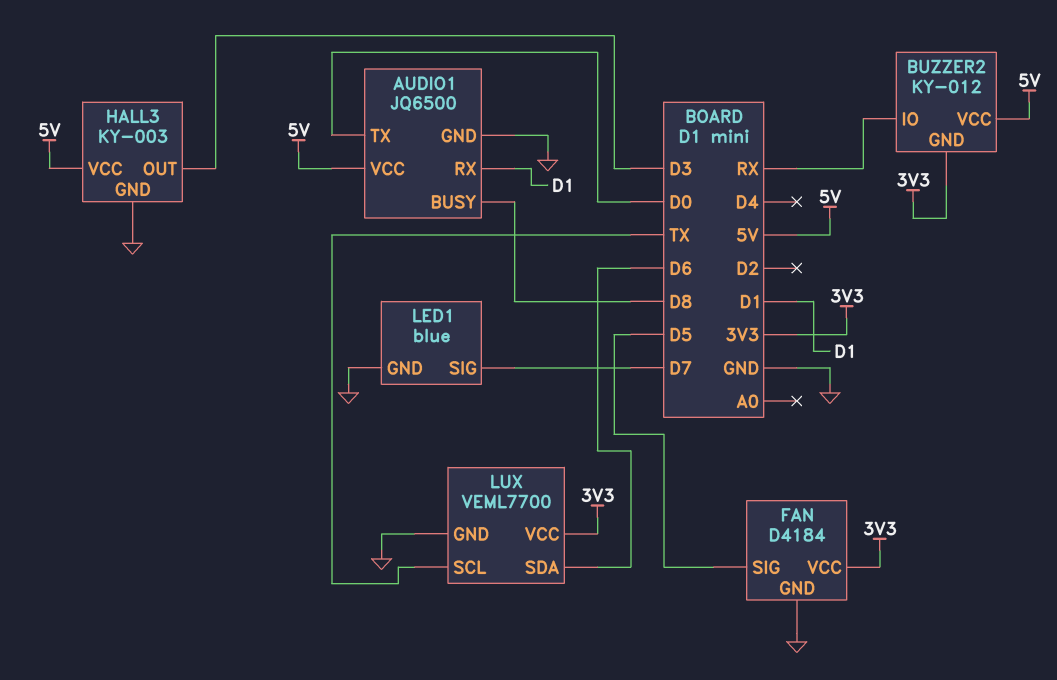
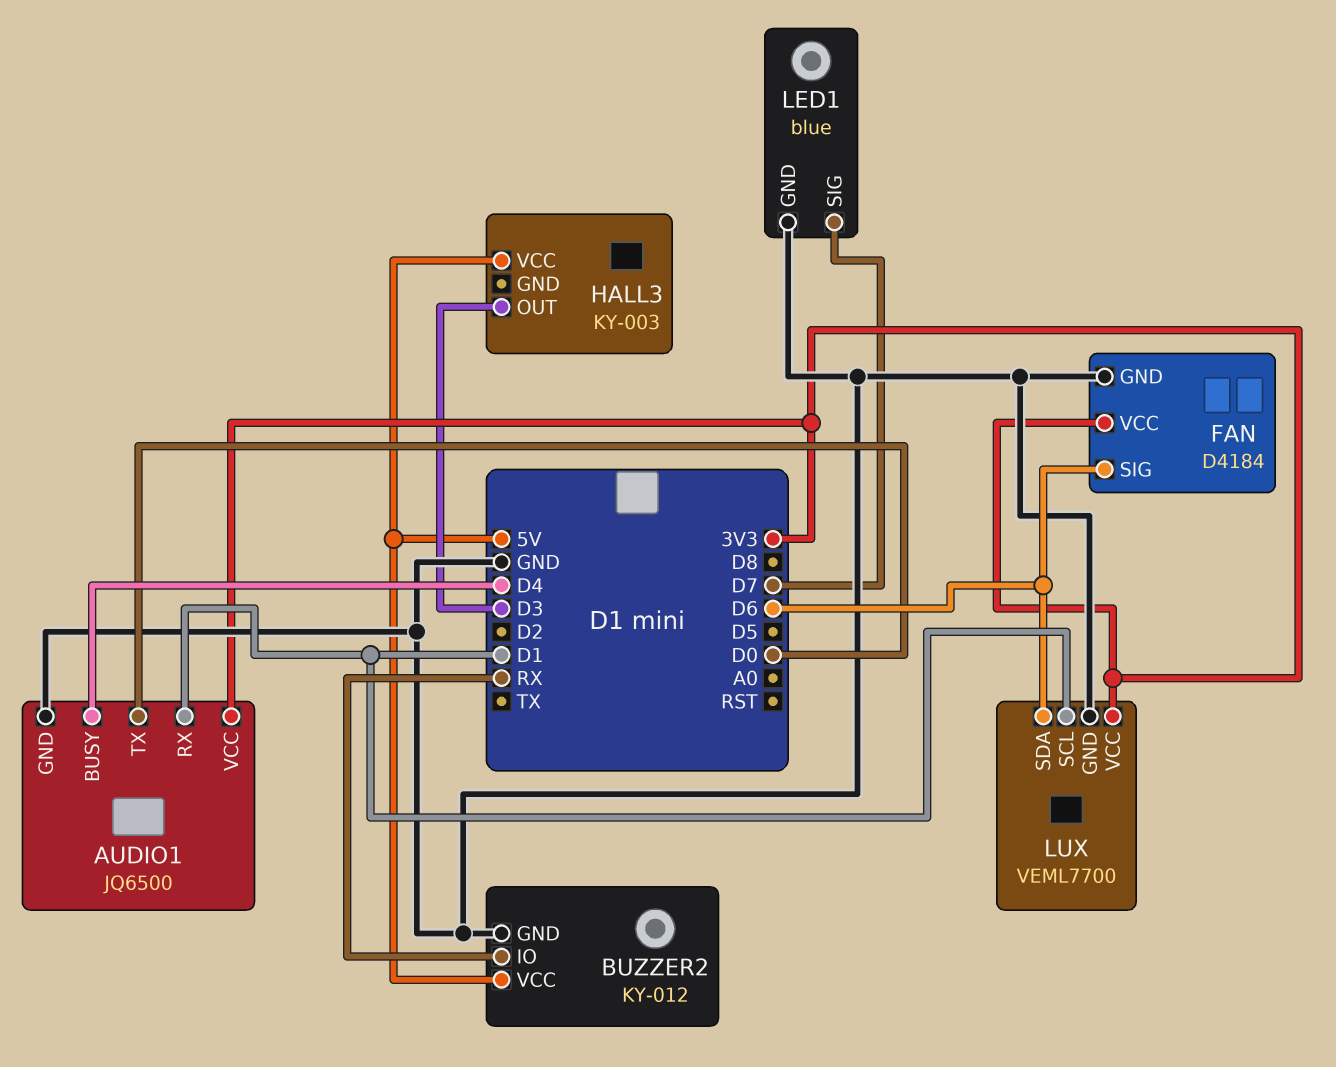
AUDIO1 pin BUSY: D8 -> D4
AUDIO1 pin VCC: 5V -> 3V3
BUZZER2 pin GND: 3V3 -> GND
FAN pin SIG: D5 -> D6
HALL3 pin GND: GND -> none
LUX pin SCL: TX -> D1

